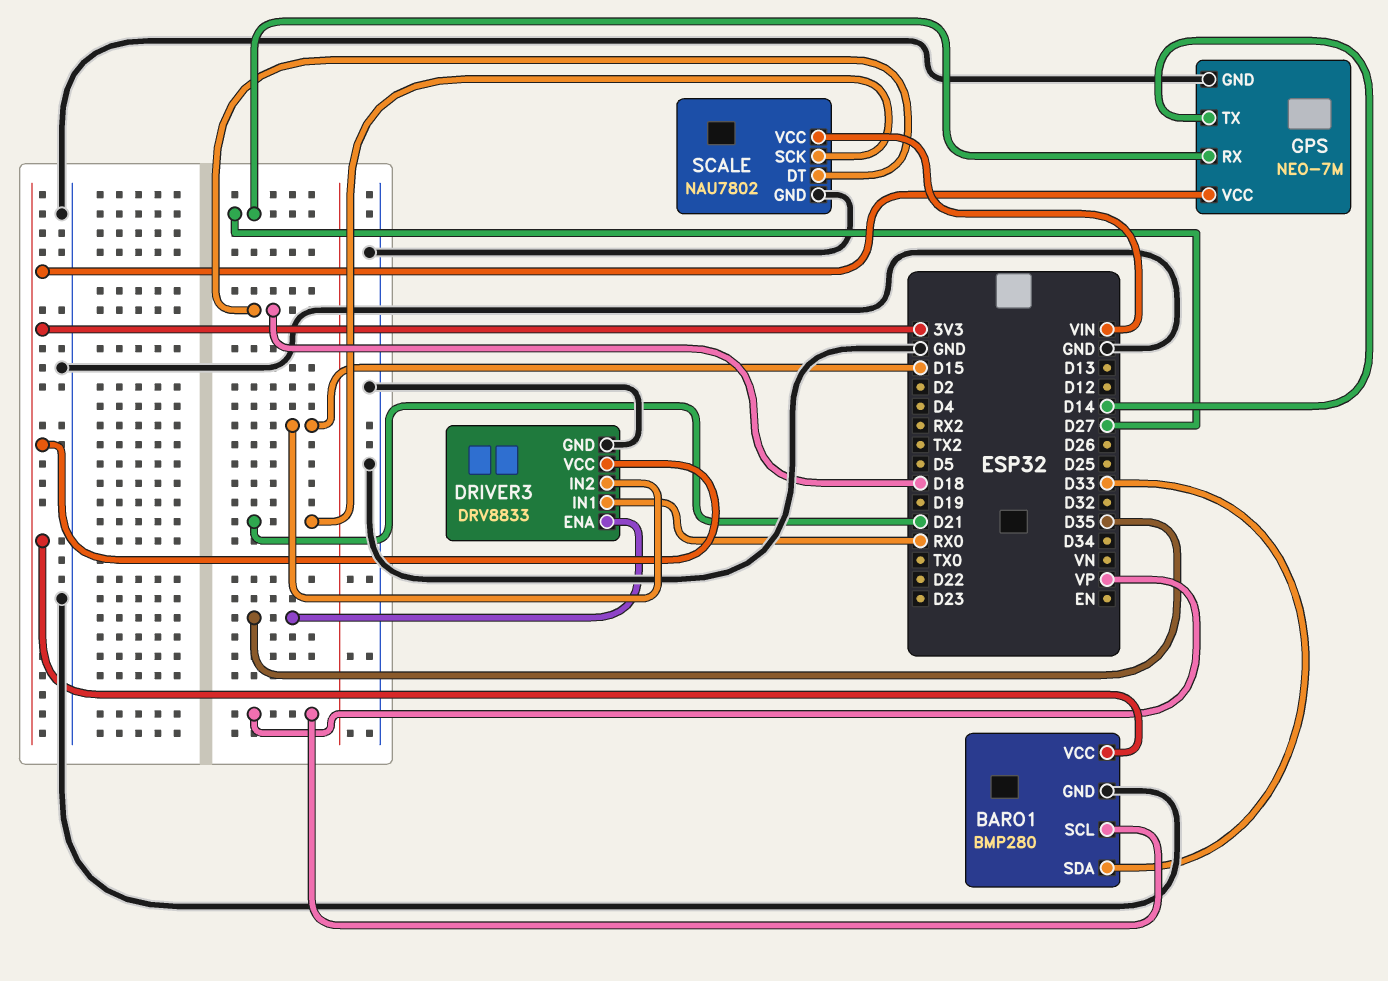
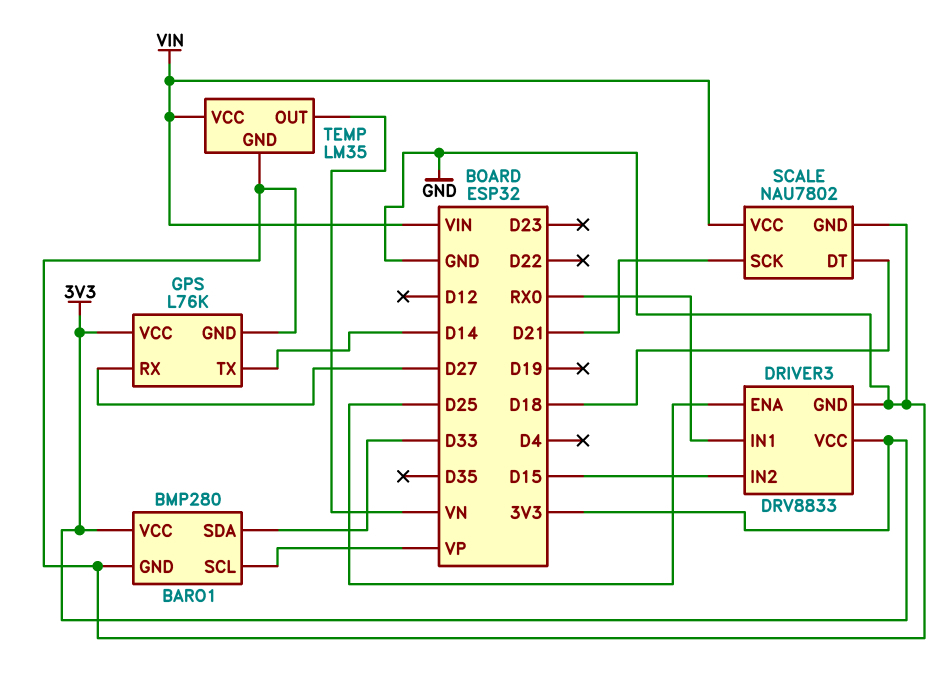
DRIVER3 pin ENA: D35 -> D25
GPS: NEO-7M -> L76K
TEMP: none -> LM35
TEMP pin GND: none -> GND
TEMP pin OUT: none -> VN
TEMP pin VCC: none -> VIN

